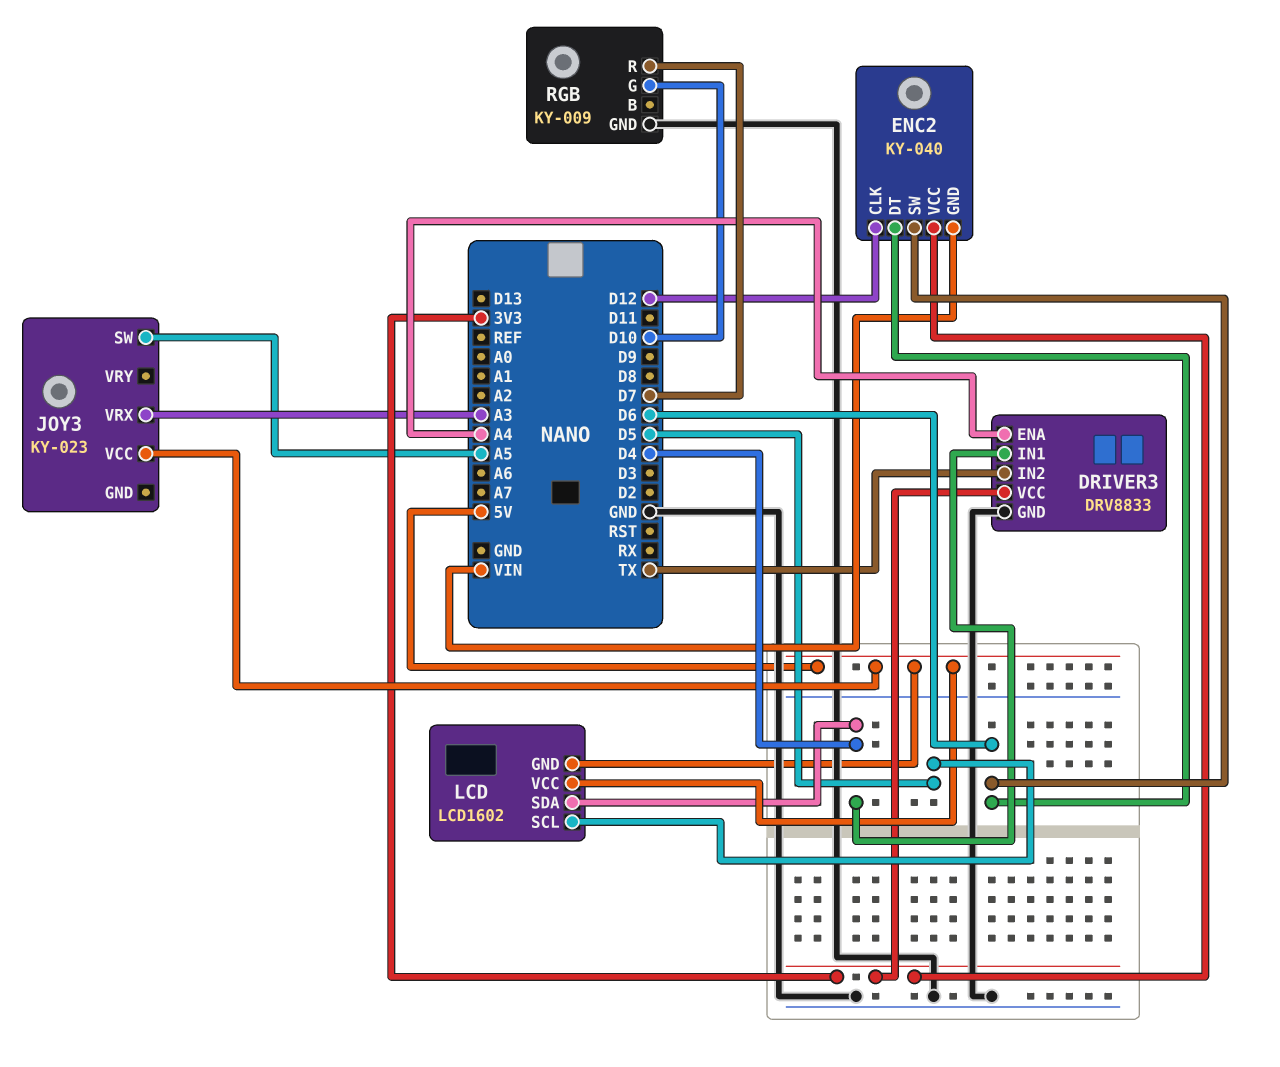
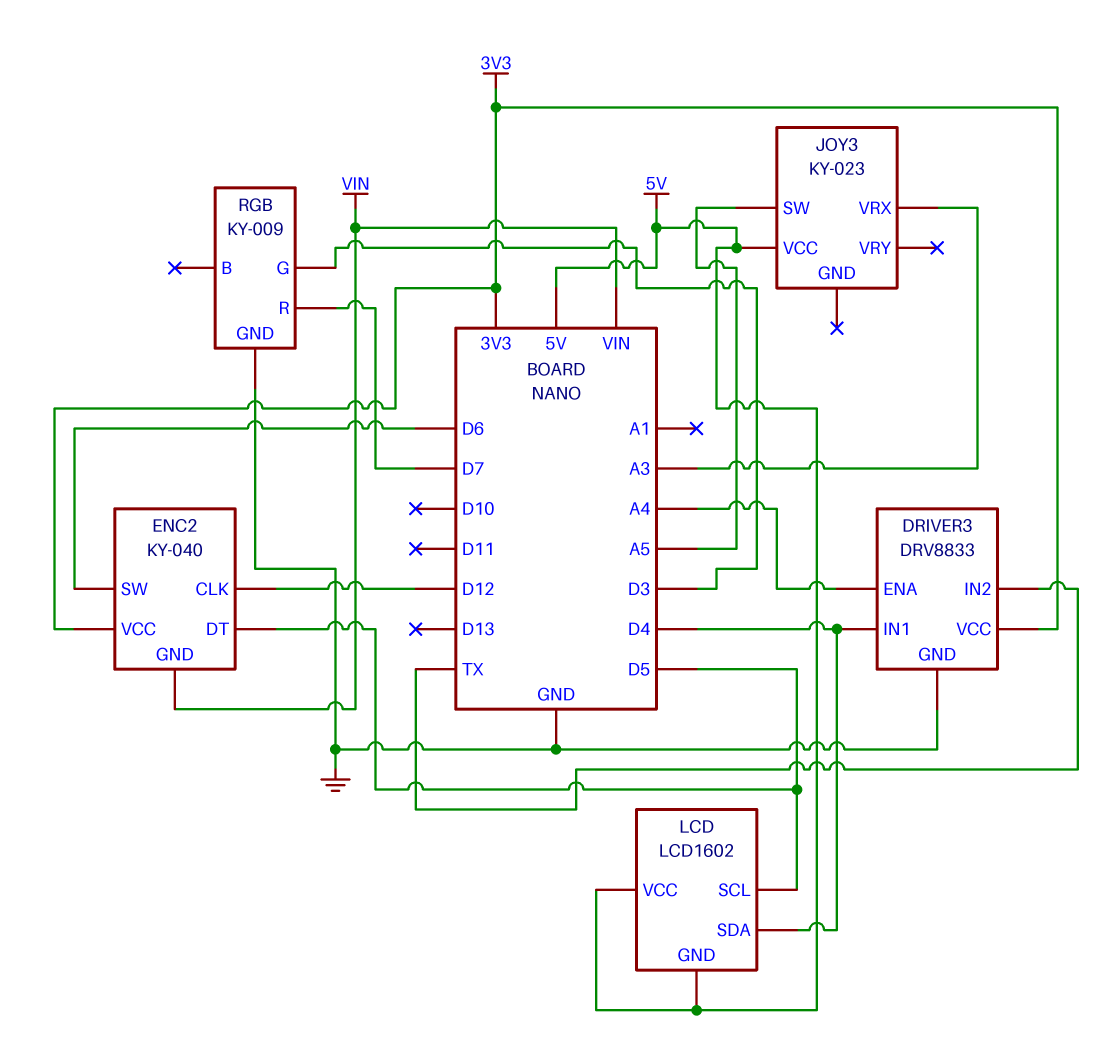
ENC2 pin DT: D6 -> D5
RGB pin G: D10 -> D3

